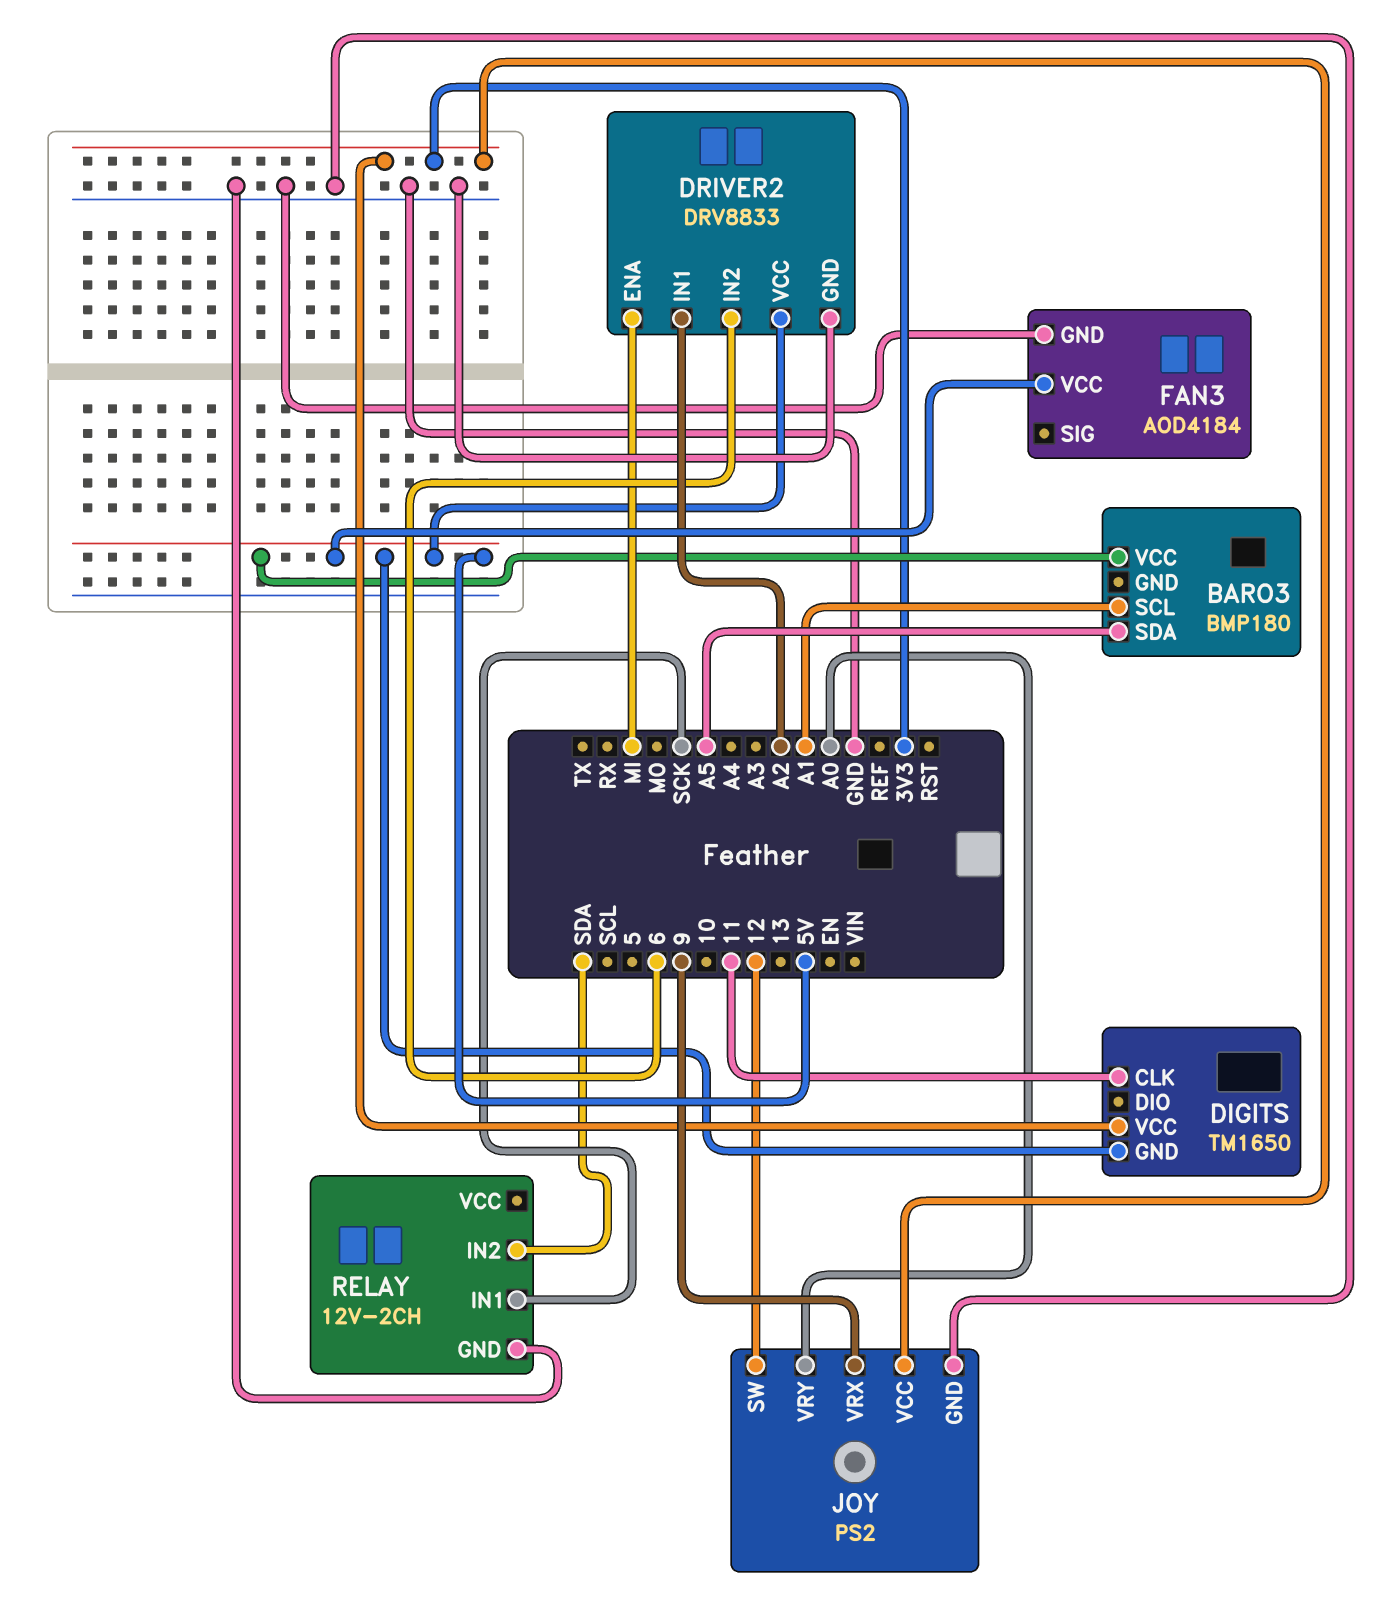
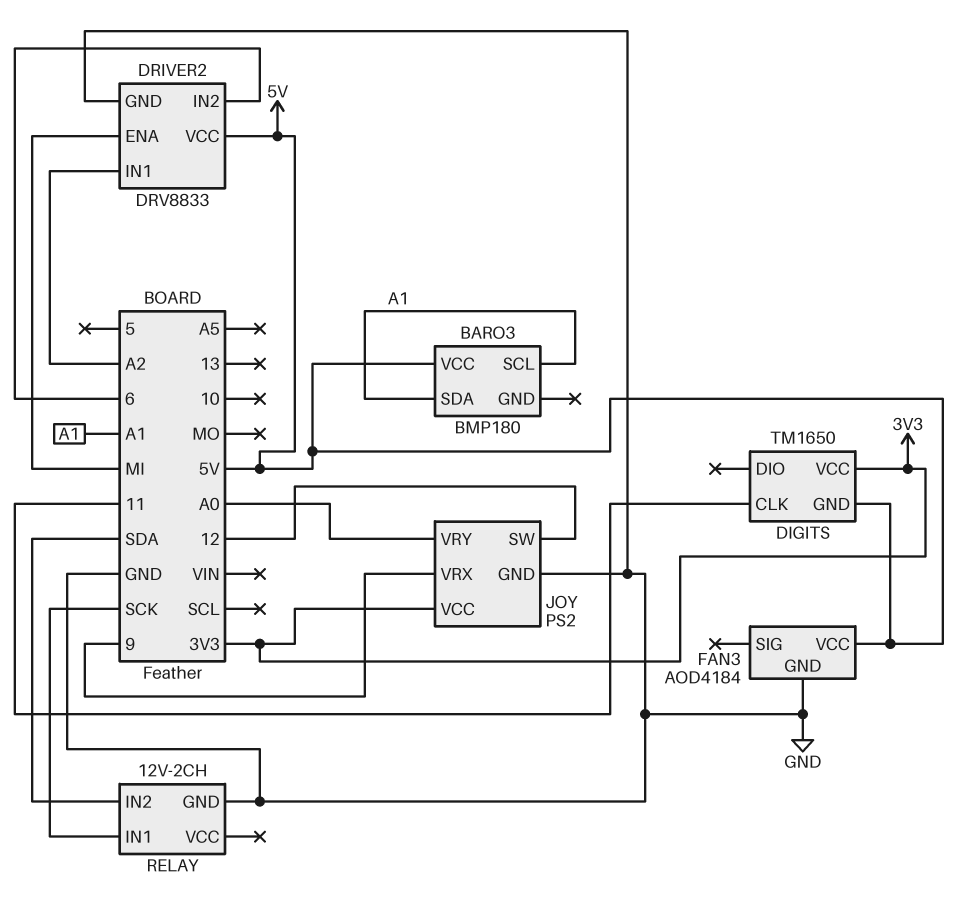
BARO3 pin SDA: A5 -> A1

